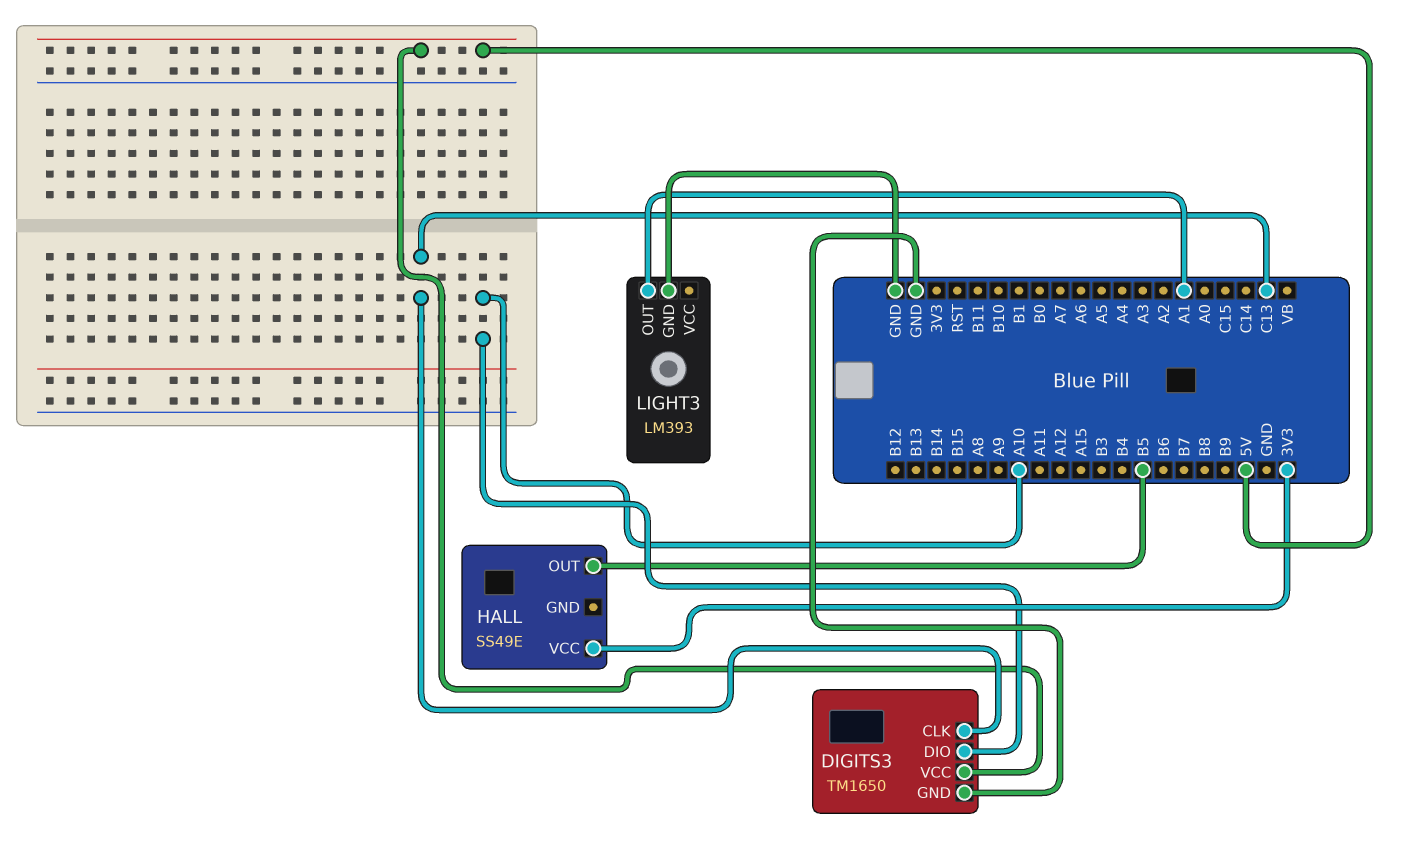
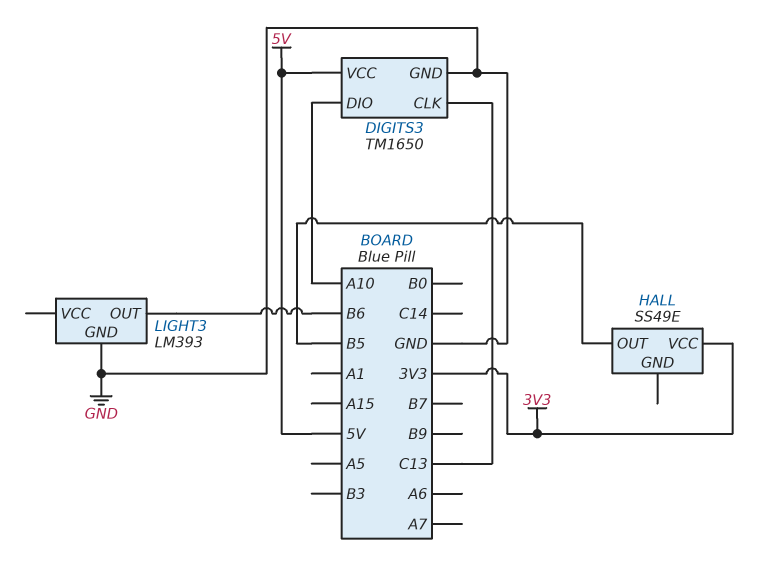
LIGHT3 pin OUT: A1 -> B6

